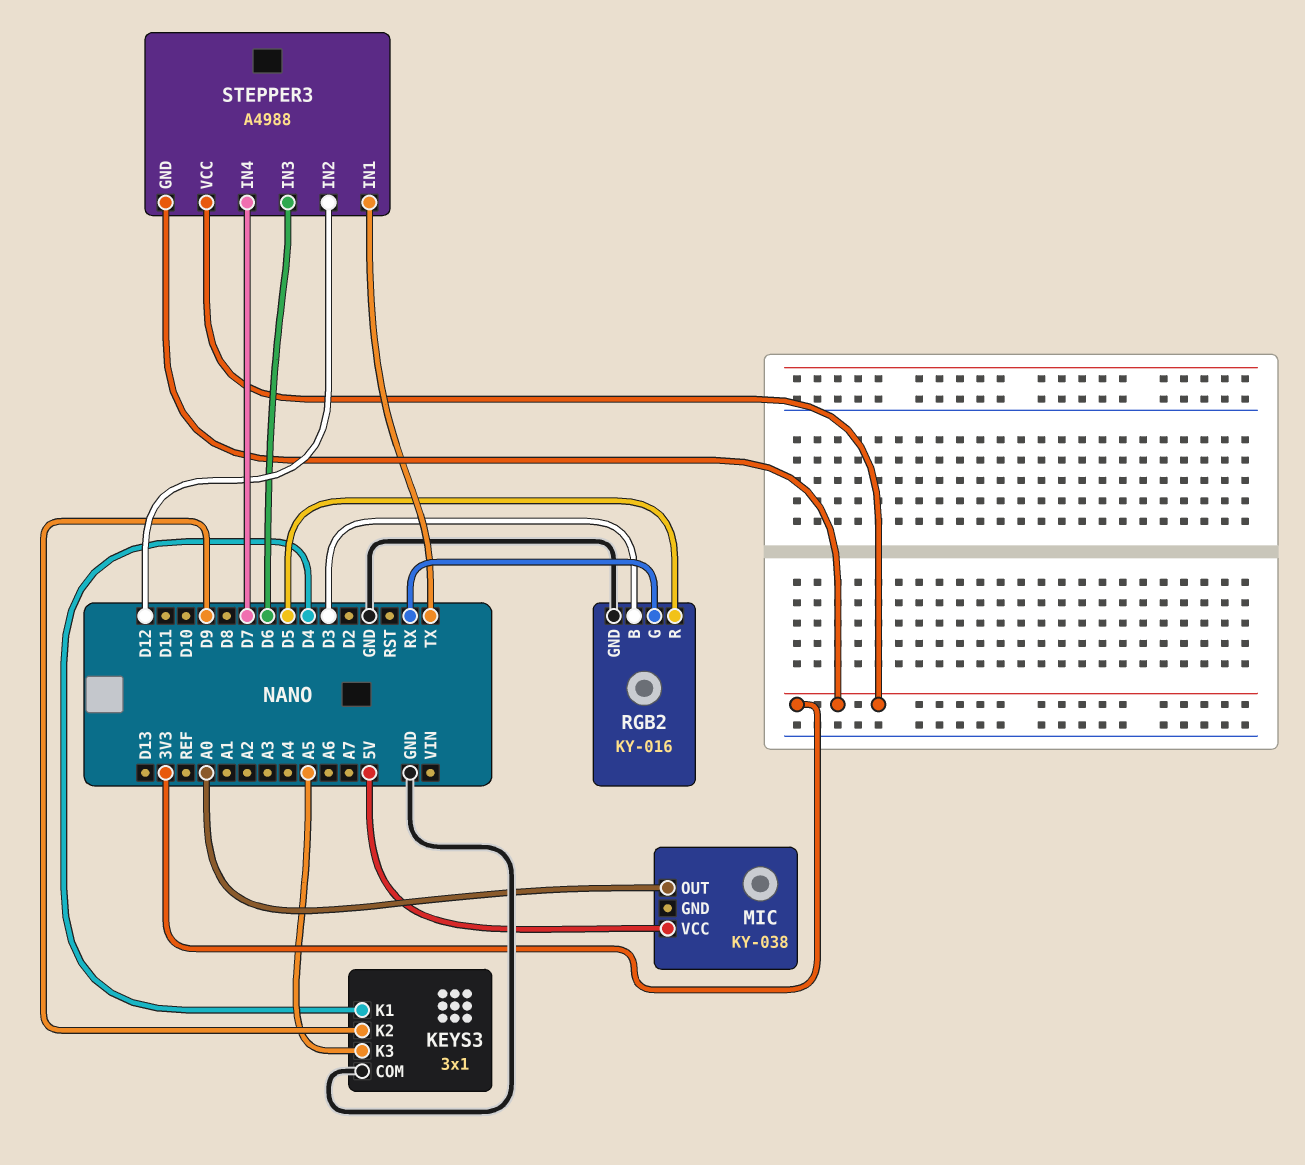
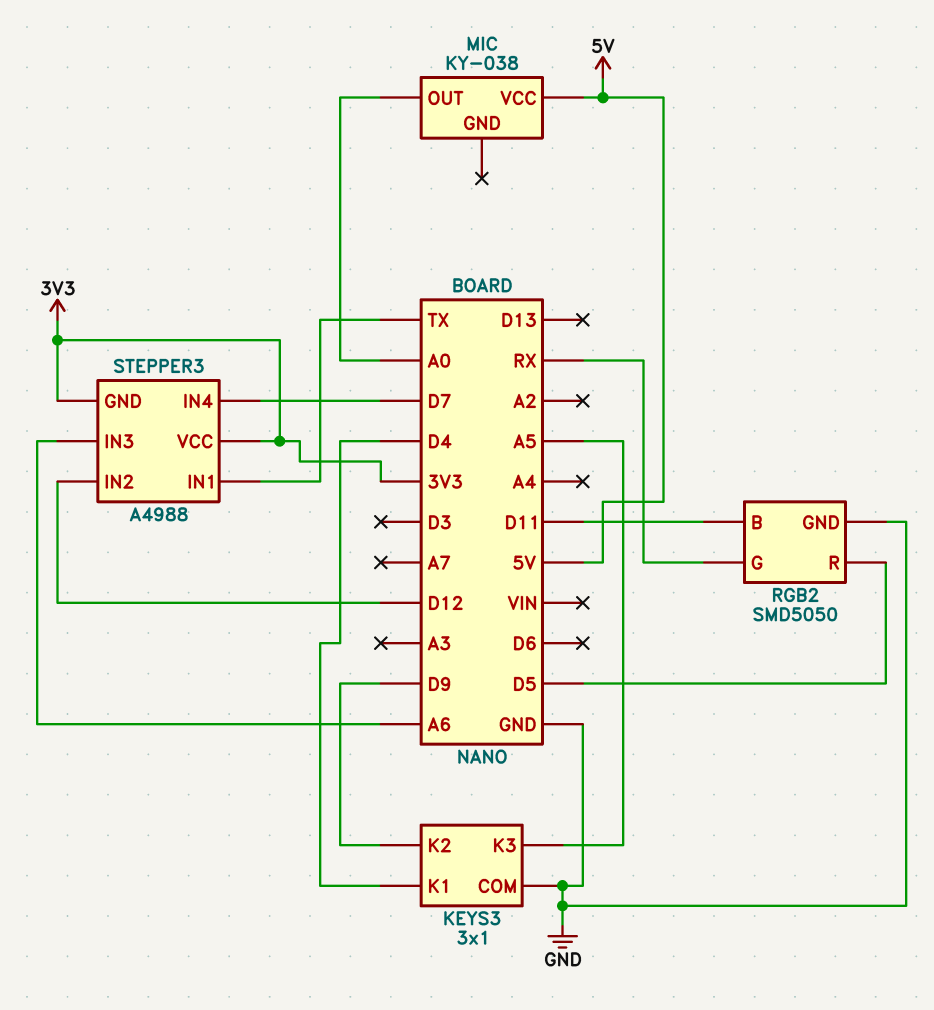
RGB2: KY-016 -> SMD5050
RGB2 pin B: D3 -> D11
STEPPER3 pin IN3: D6 -> A6

